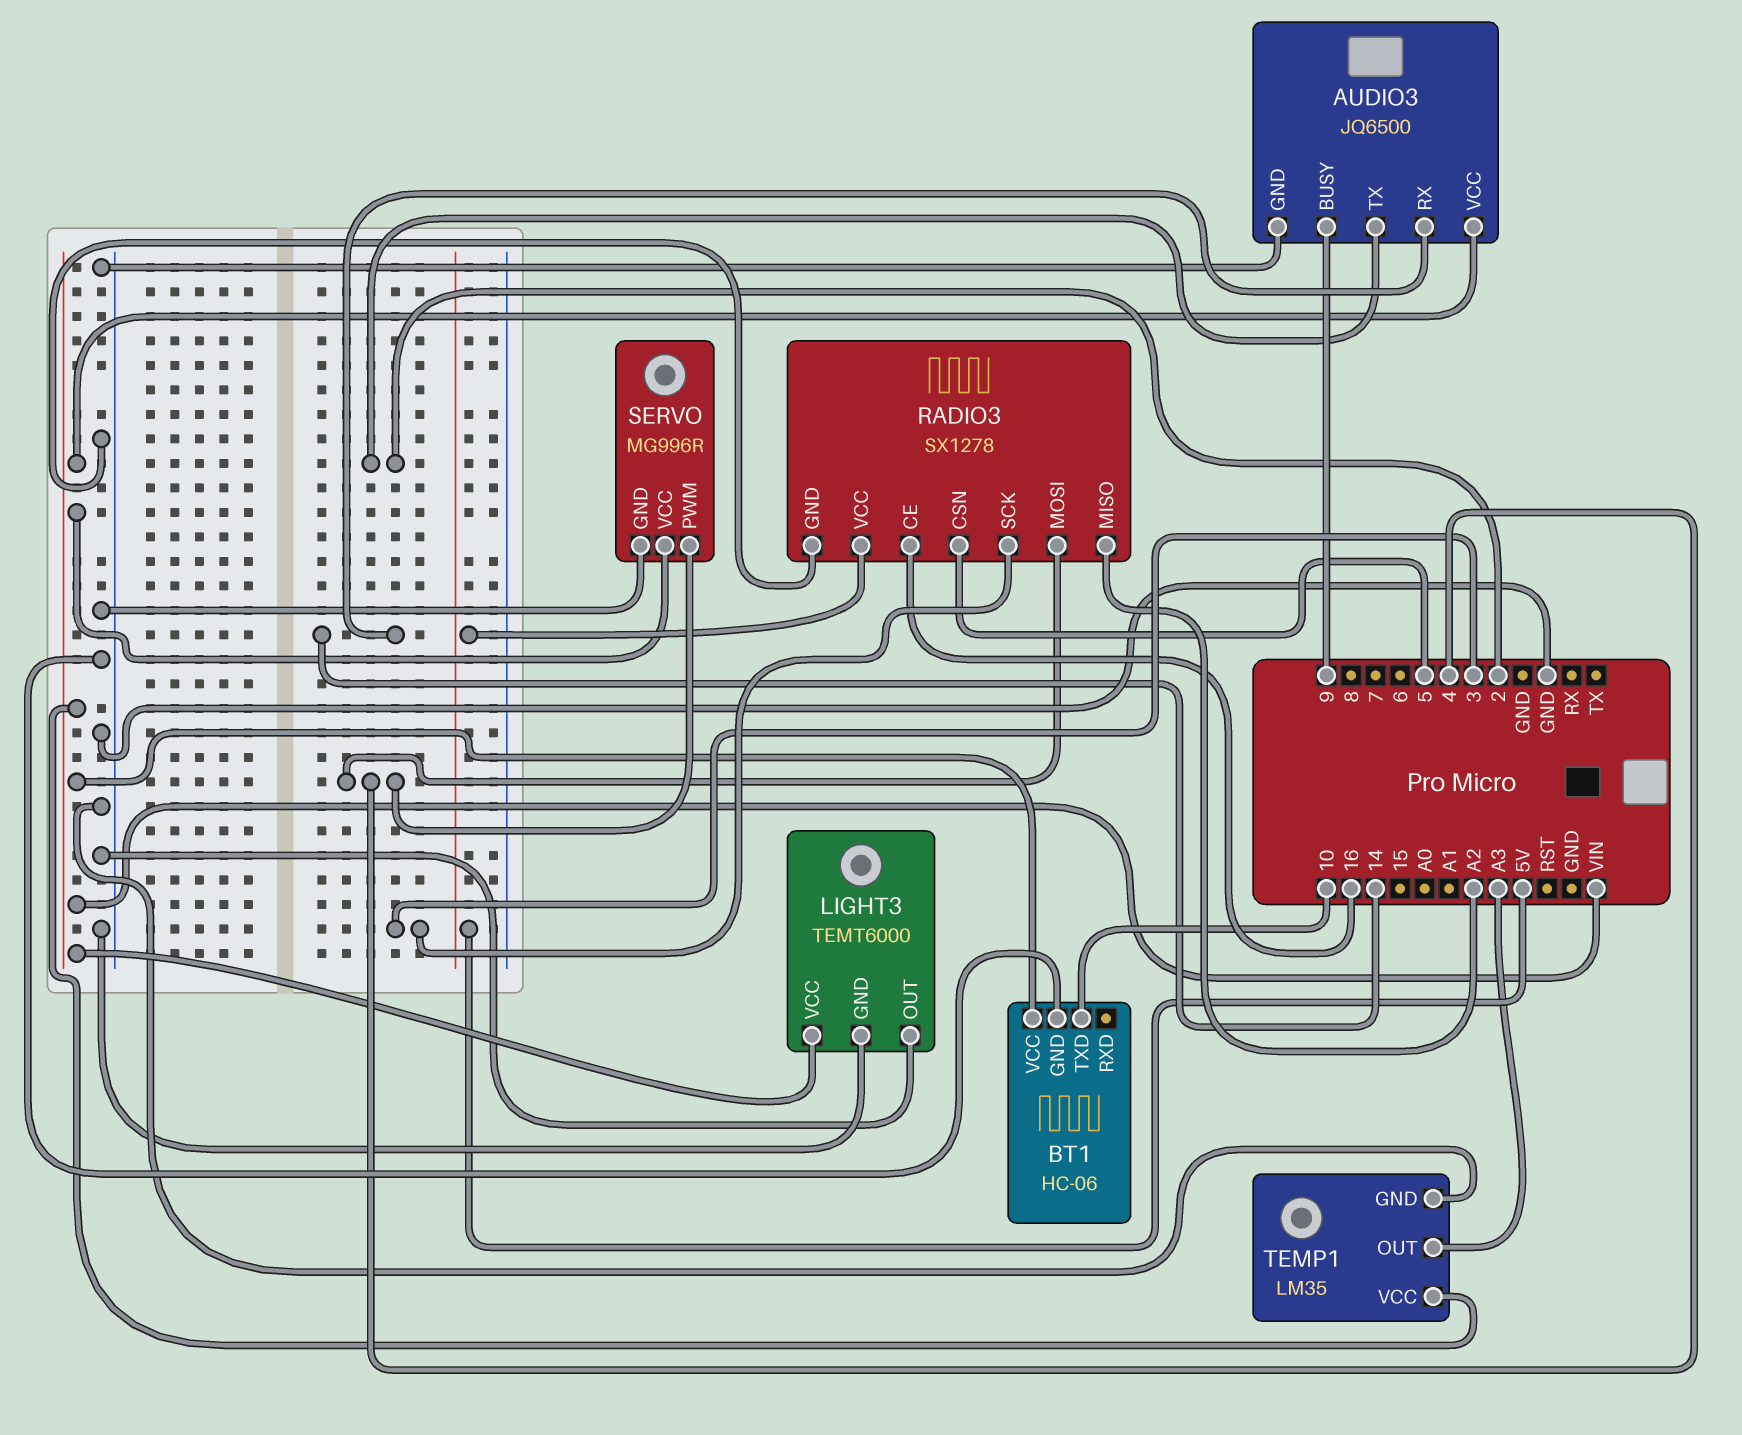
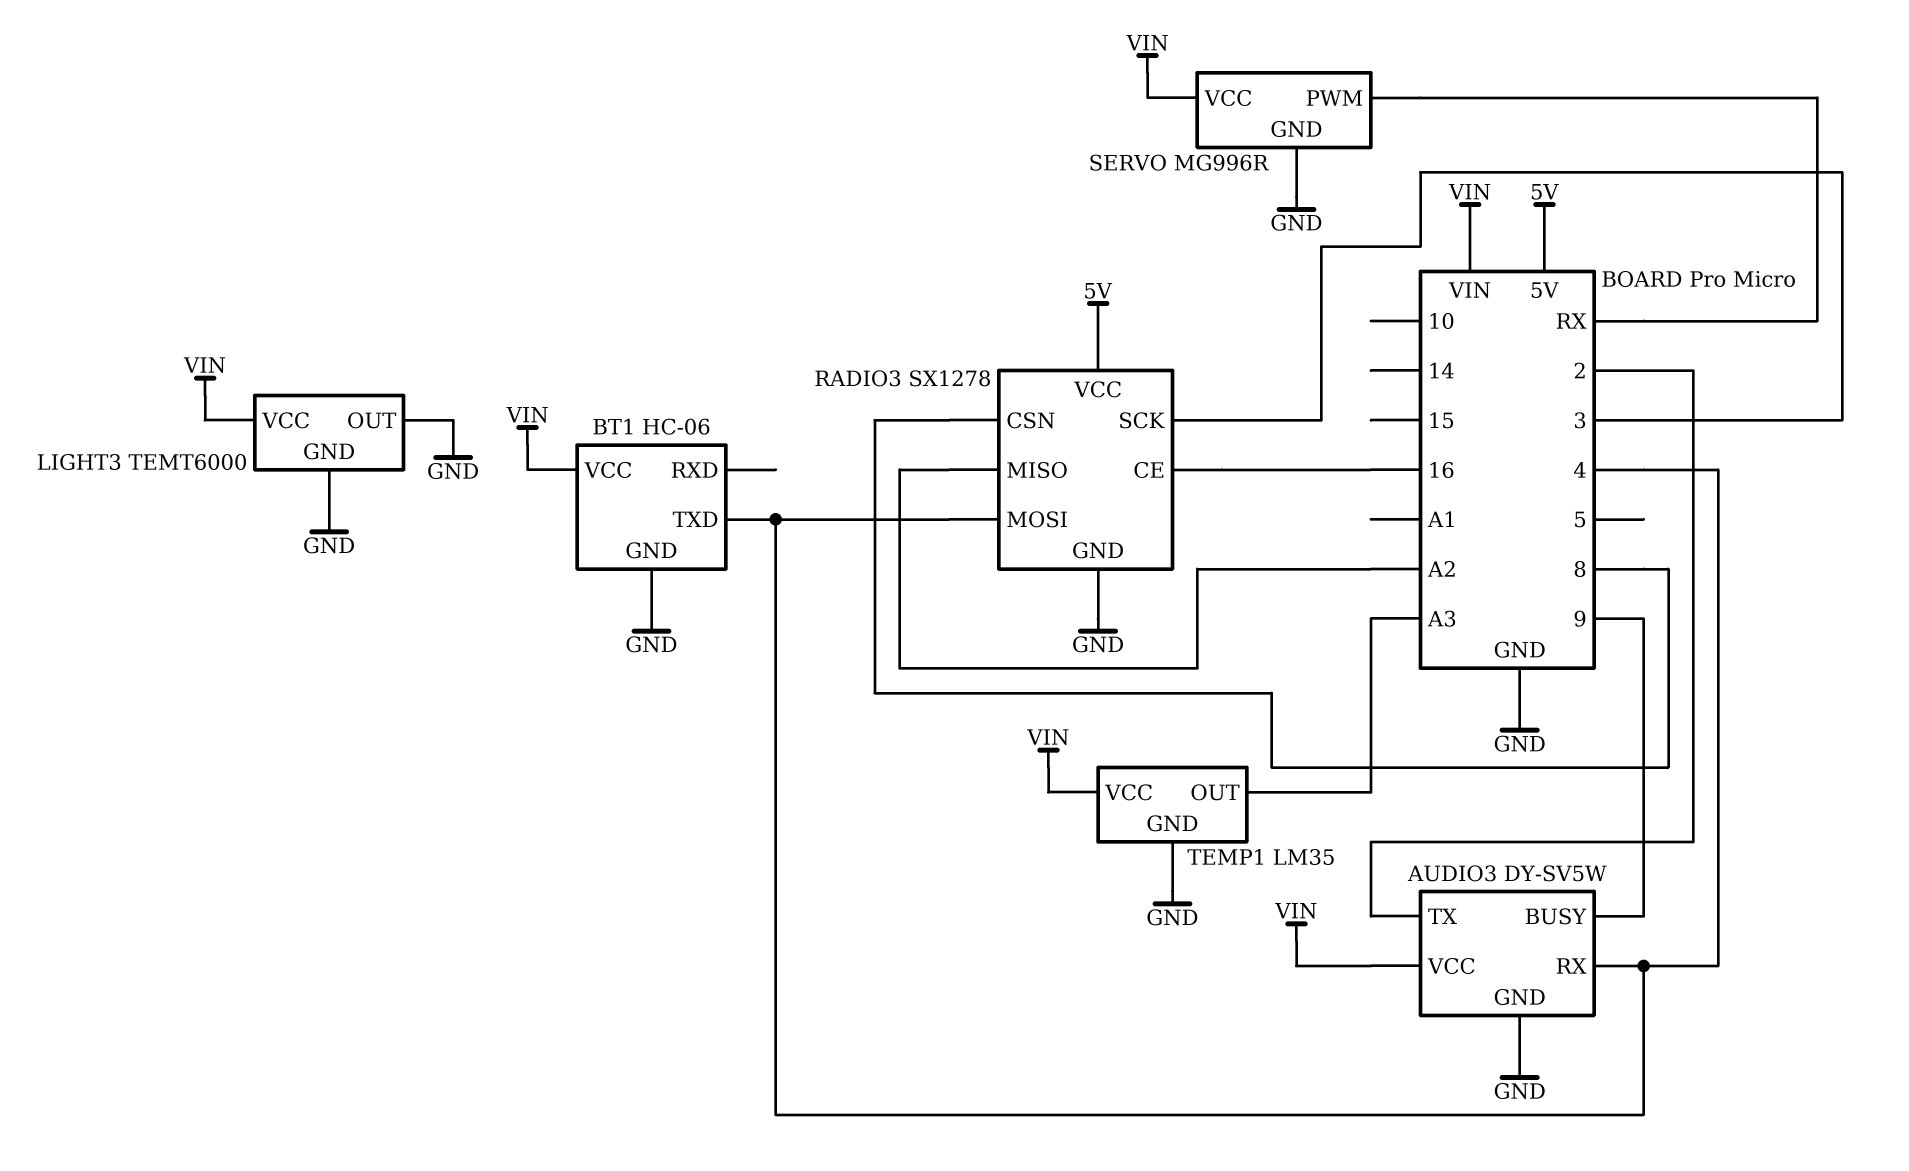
AUDIO3: JQ6500 -> DY-SV5W
AUDIO3 pin RX: 14 -> 4
BT1 pin TXD: 10 -> 4
RADIO3 pin CSN: 5 -> 8
SERVO pin PWM: 4 -> RX

